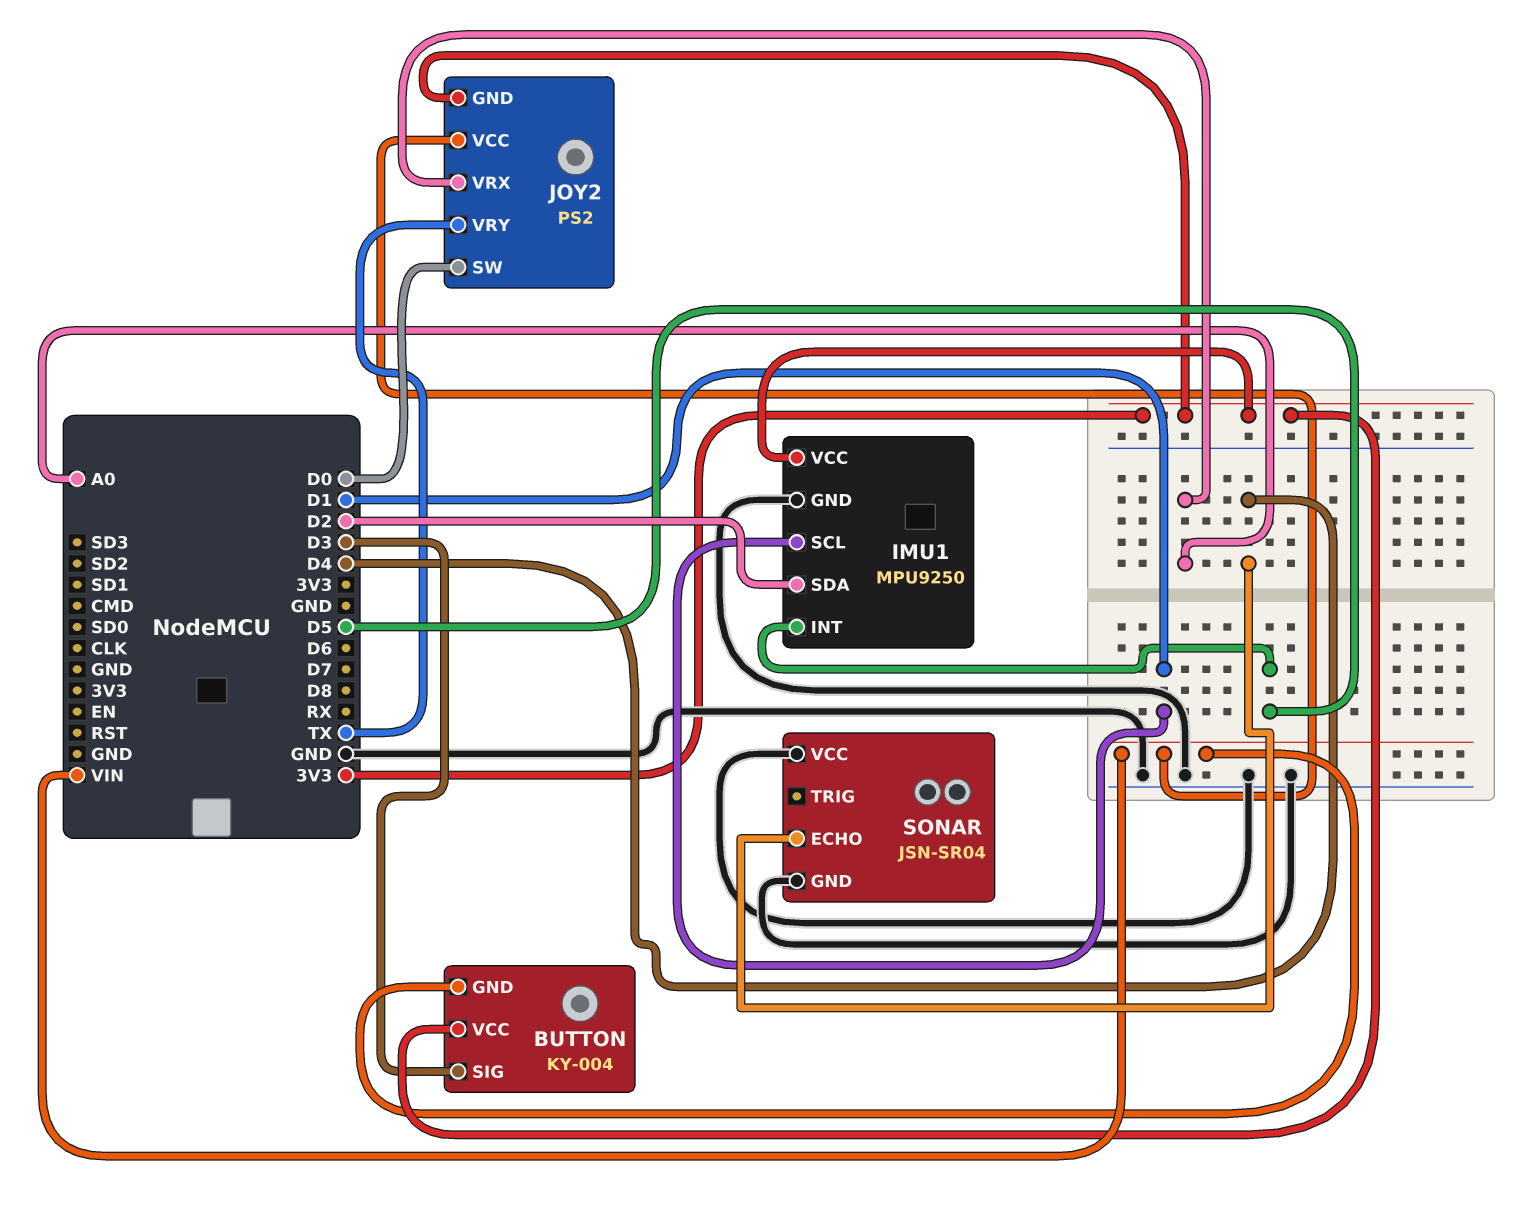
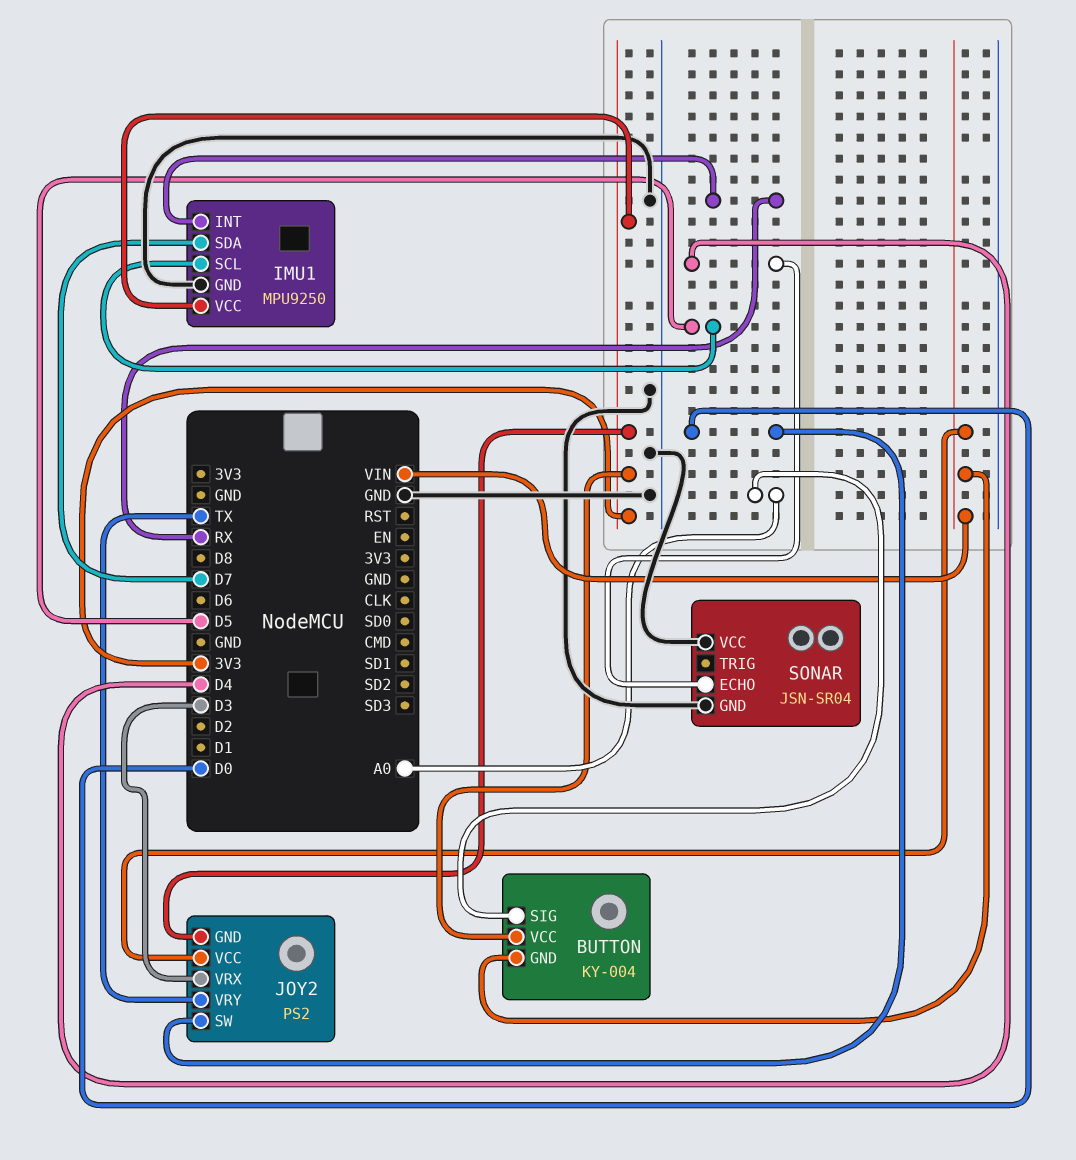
BUTTON pin SIG: D3 -> A0
IMU1 pin INT: D5 -> RX
IMU1 pin SCL: D1 -> D5
IMU1 pin SDA: D2 -> D7
JOY2 pin VRX: A0 -> D3

